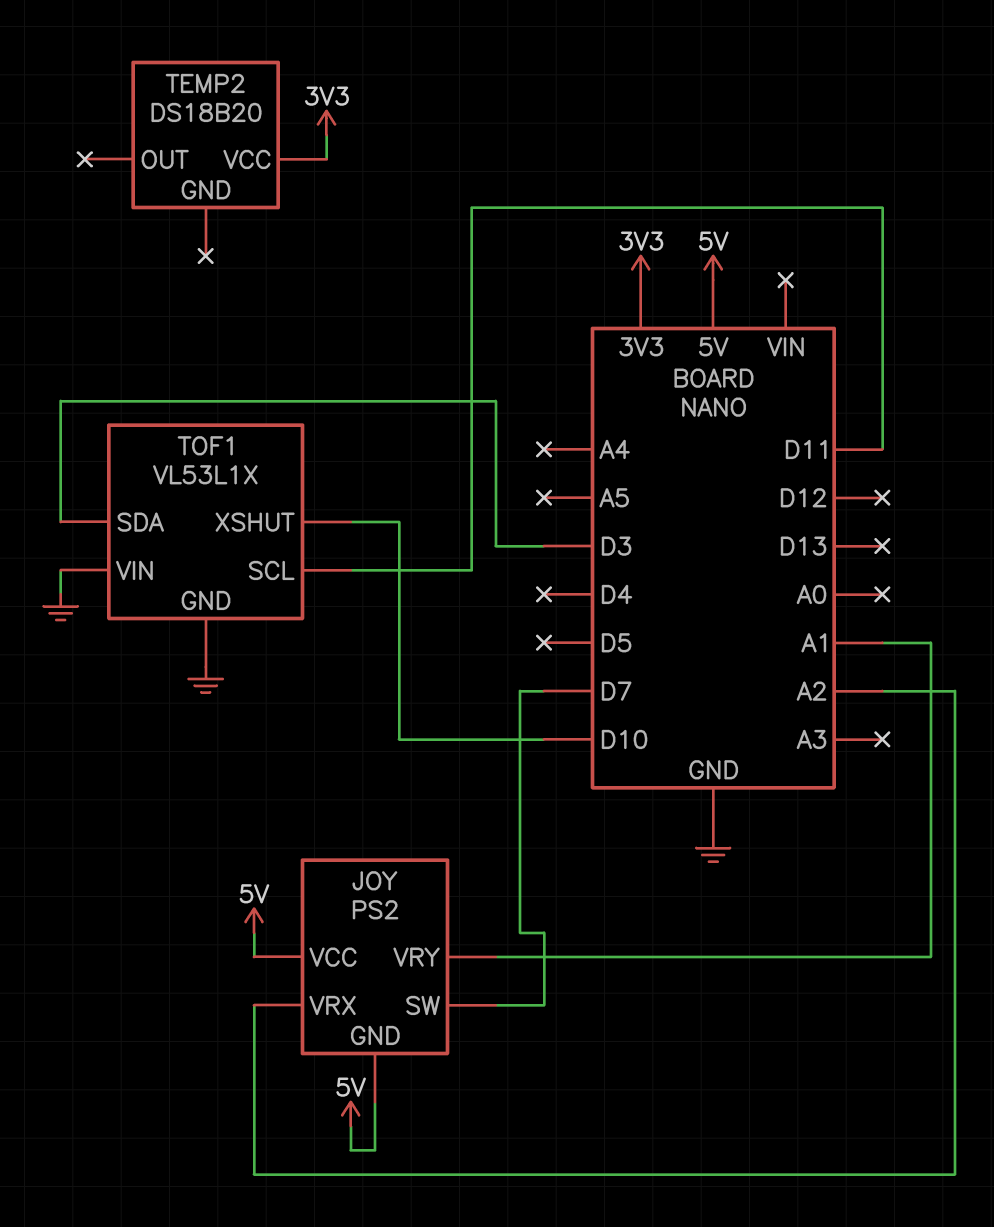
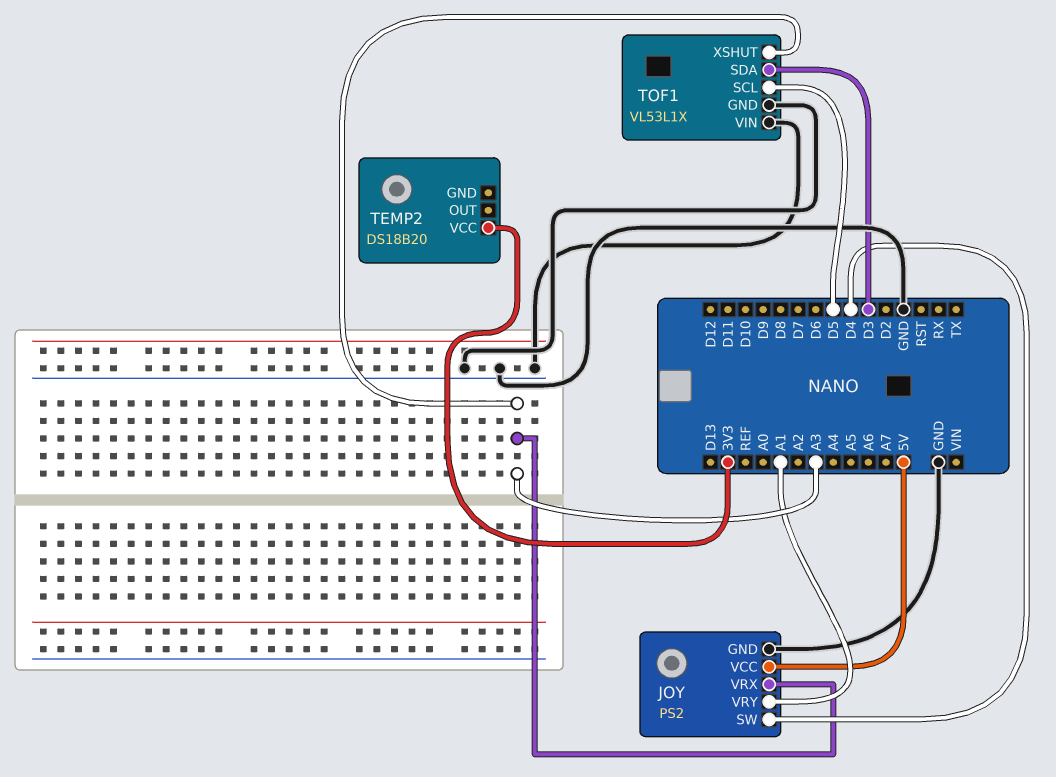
JOY pin GND: 5V -> GND
JOY pin SW: D7 -> D4
JOY pin VRX: A2 -> A3
TOF1 pin SCL: D11 -> D5
TOF1 pin XSHUT: D10 -> A3

